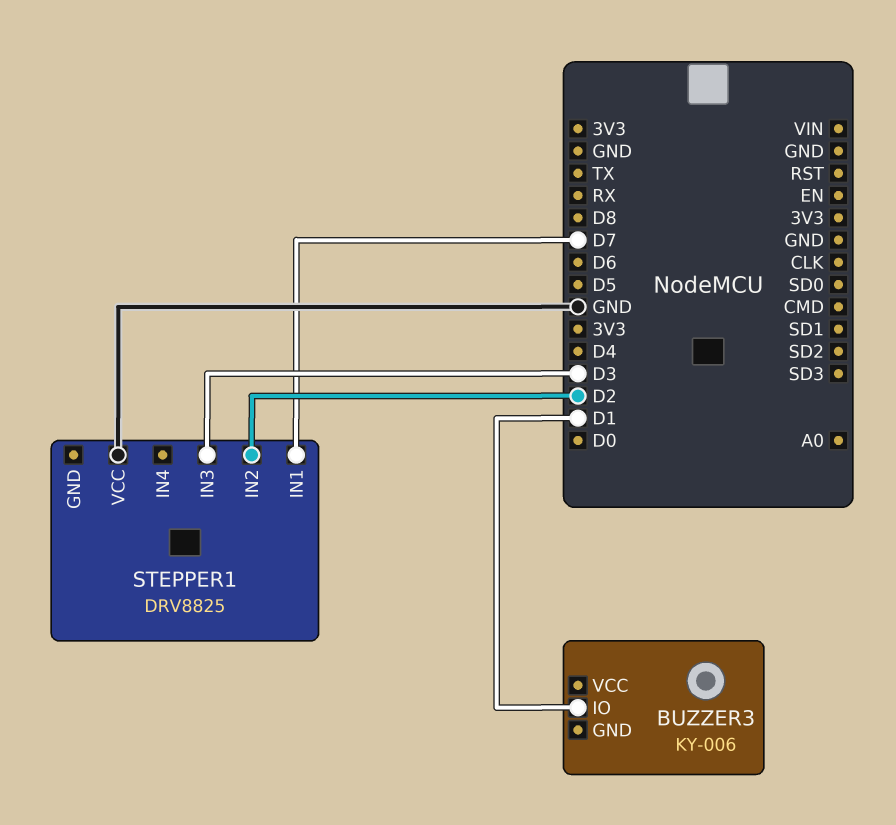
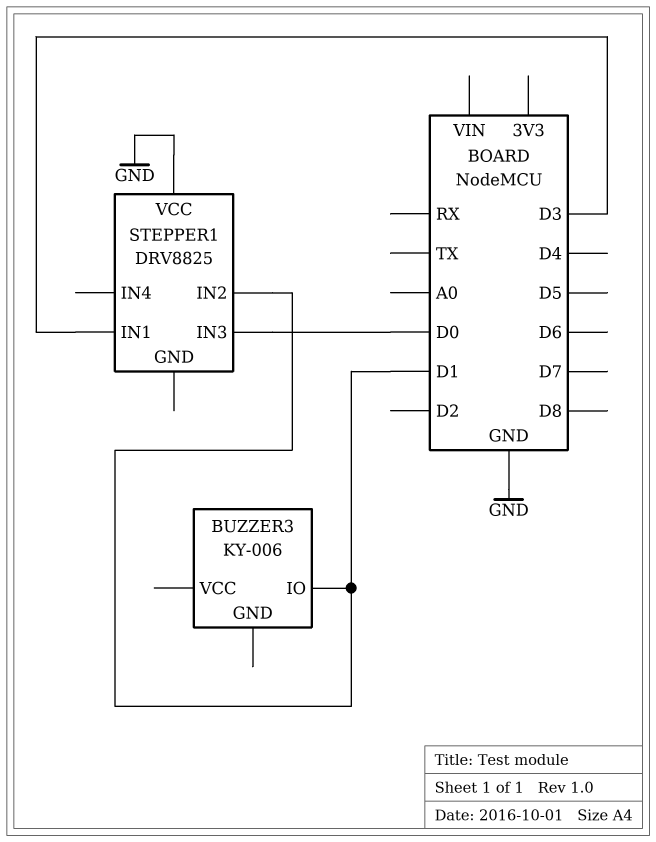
STEPPER1 pin IN1: D7 -> D3
STEPPER1 pin IN2: D2 -> D1
STEPPER1 pin IN3: D3 -> D0

